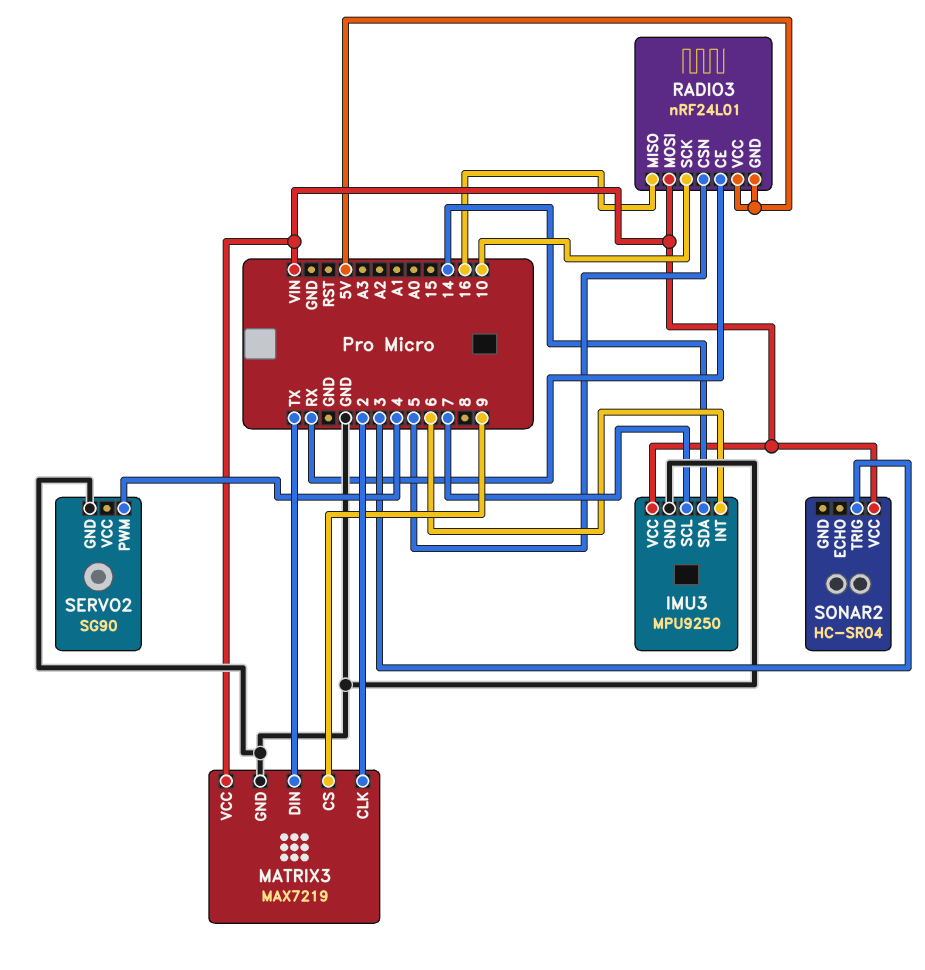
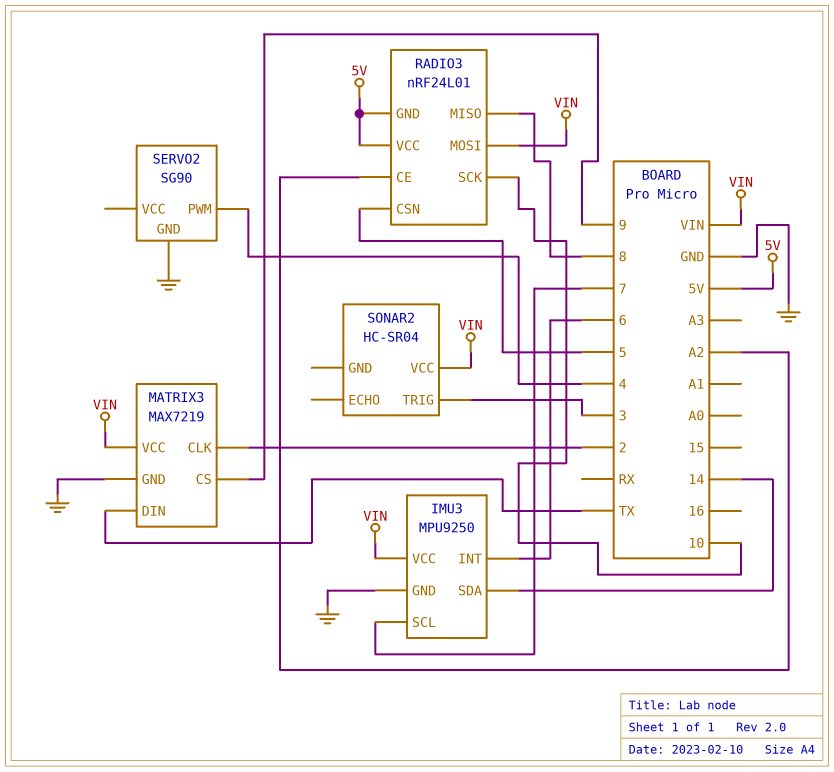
RADIO3 pin CE: RX -> A2
RADIO3 pin MISO: 16 -> 8

